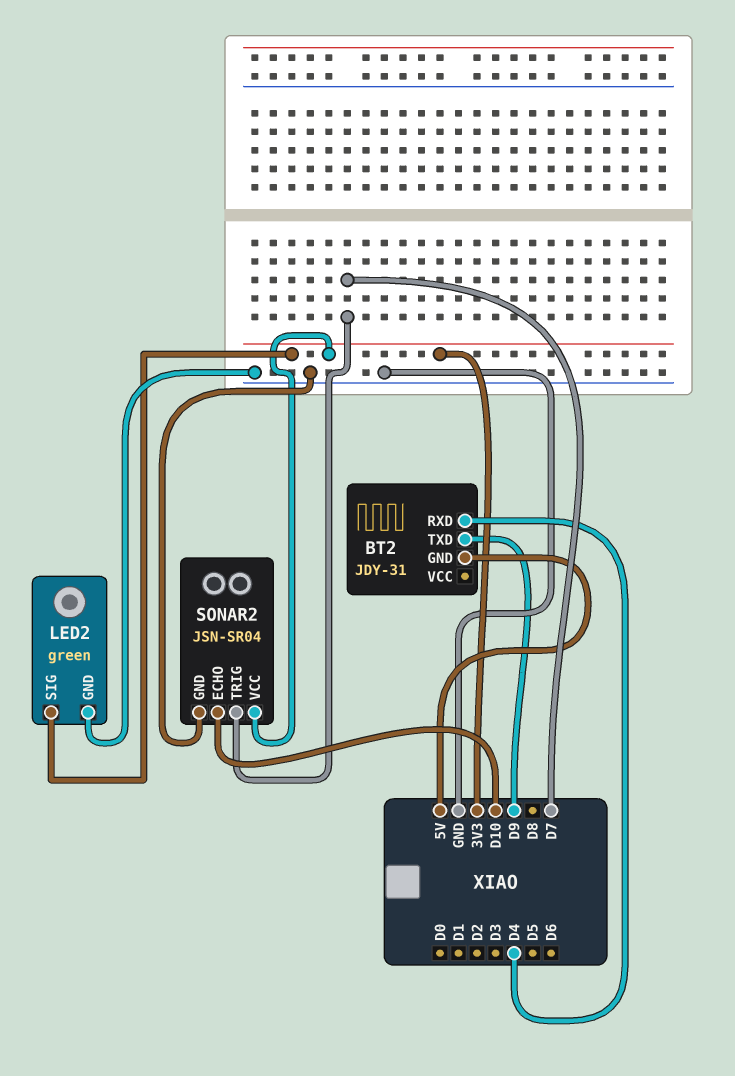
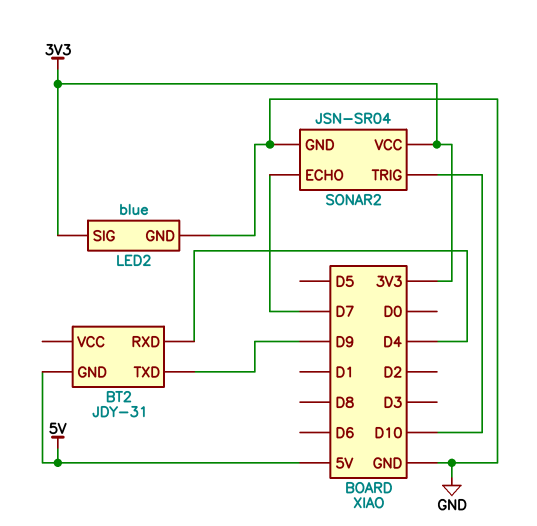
LED2: green -> blue
SONAR2 pin ECHO: D10 -> D7
SONAR2 pin TRIG: D7 -> D10

